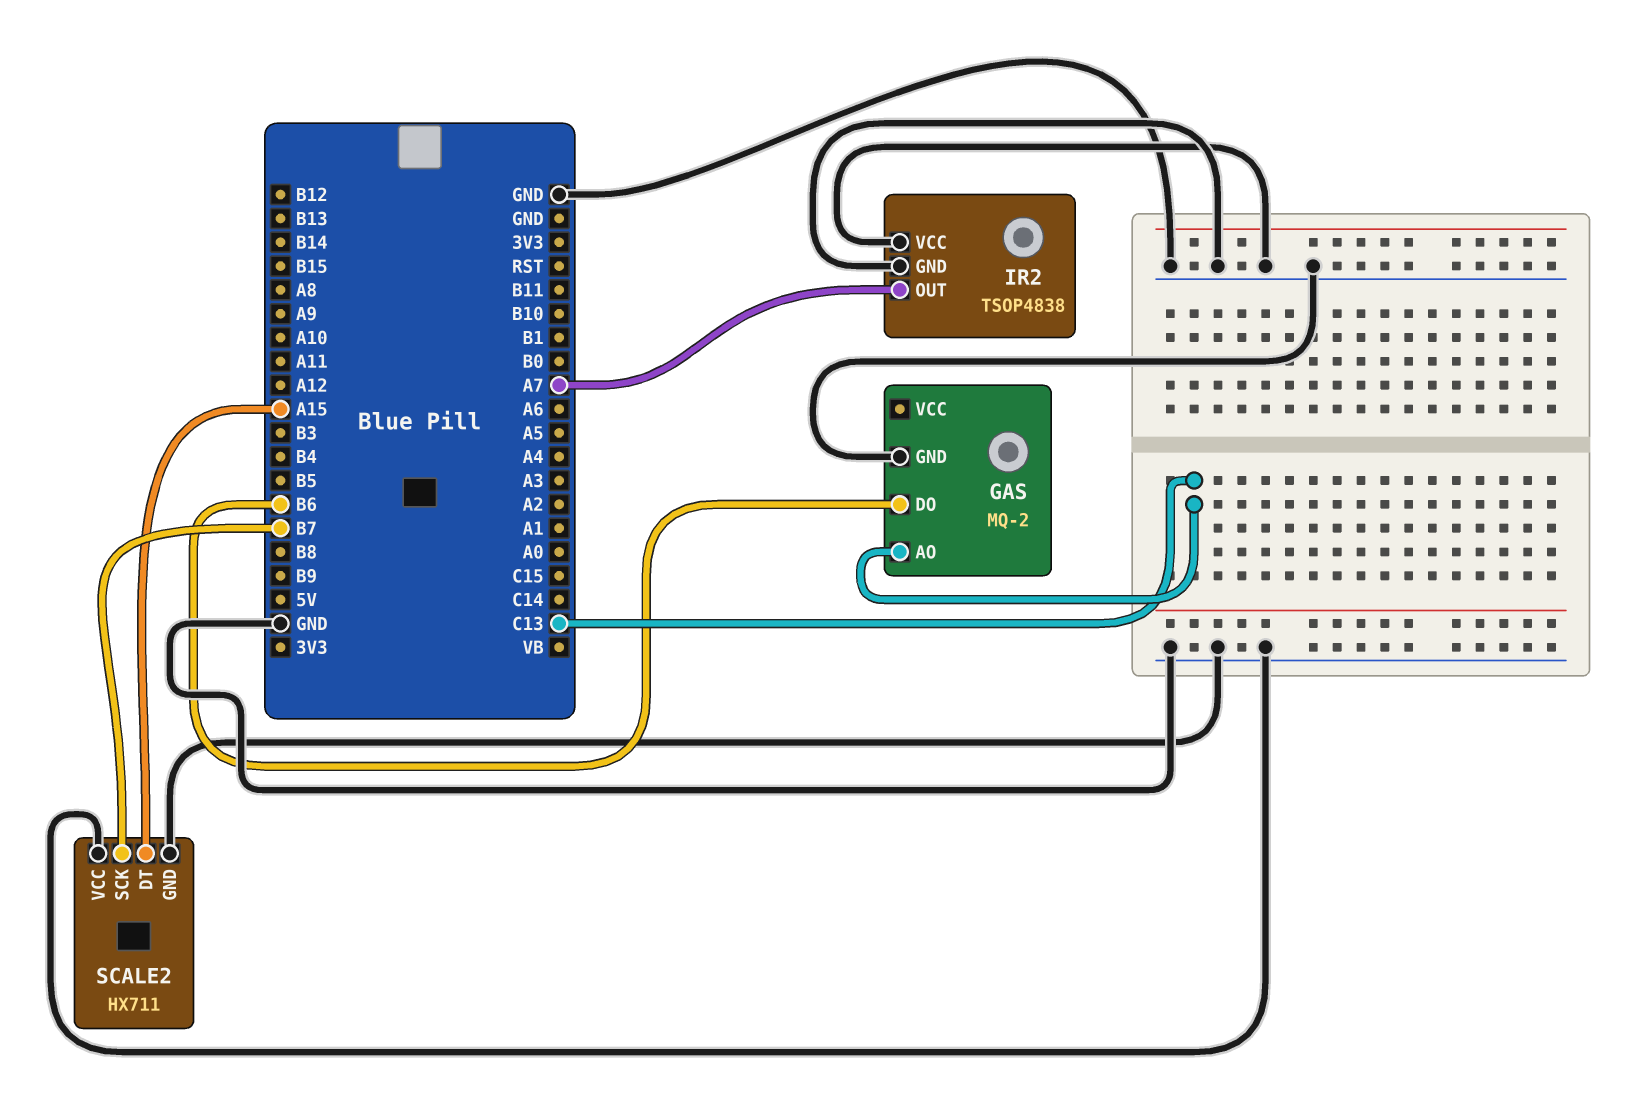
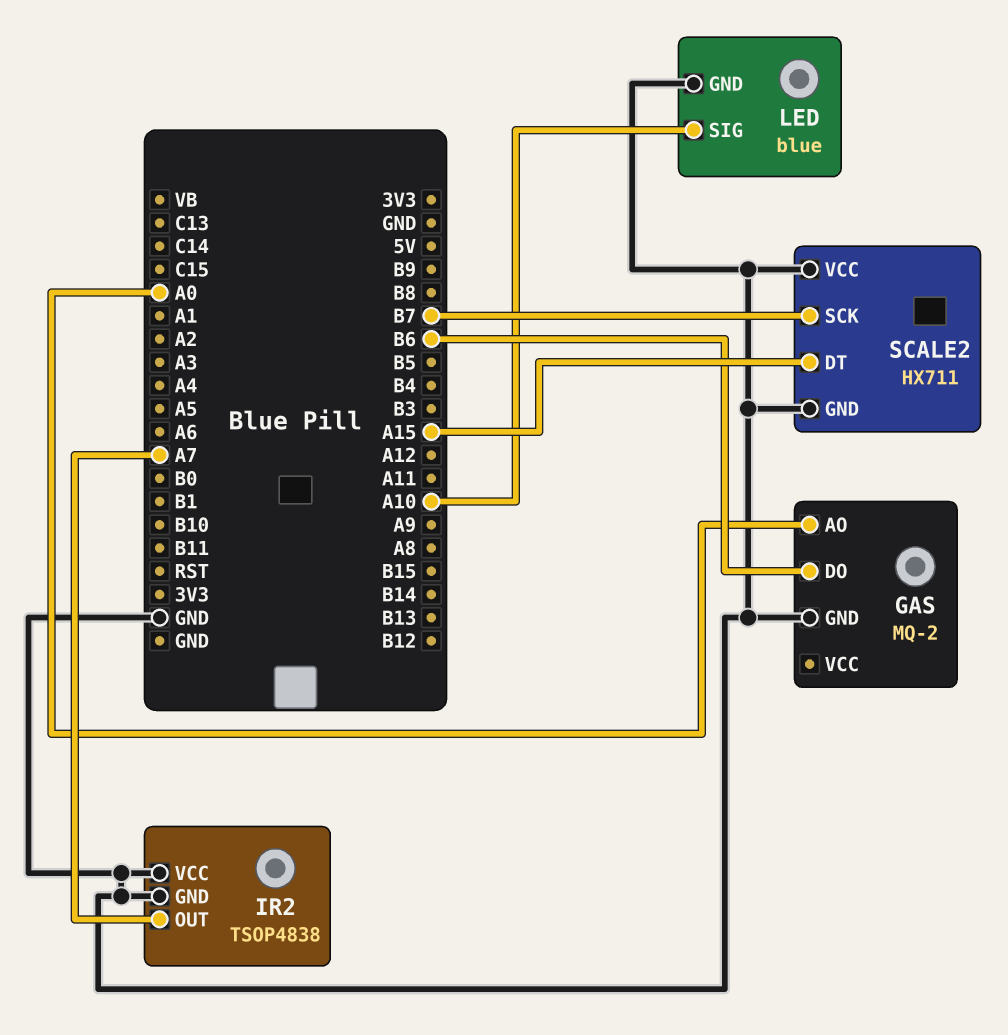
GAS pin AO: C13 -> A0
LED: none -> blue
LED pin GND: none -> GND
LED pin SIG: none -> A10

